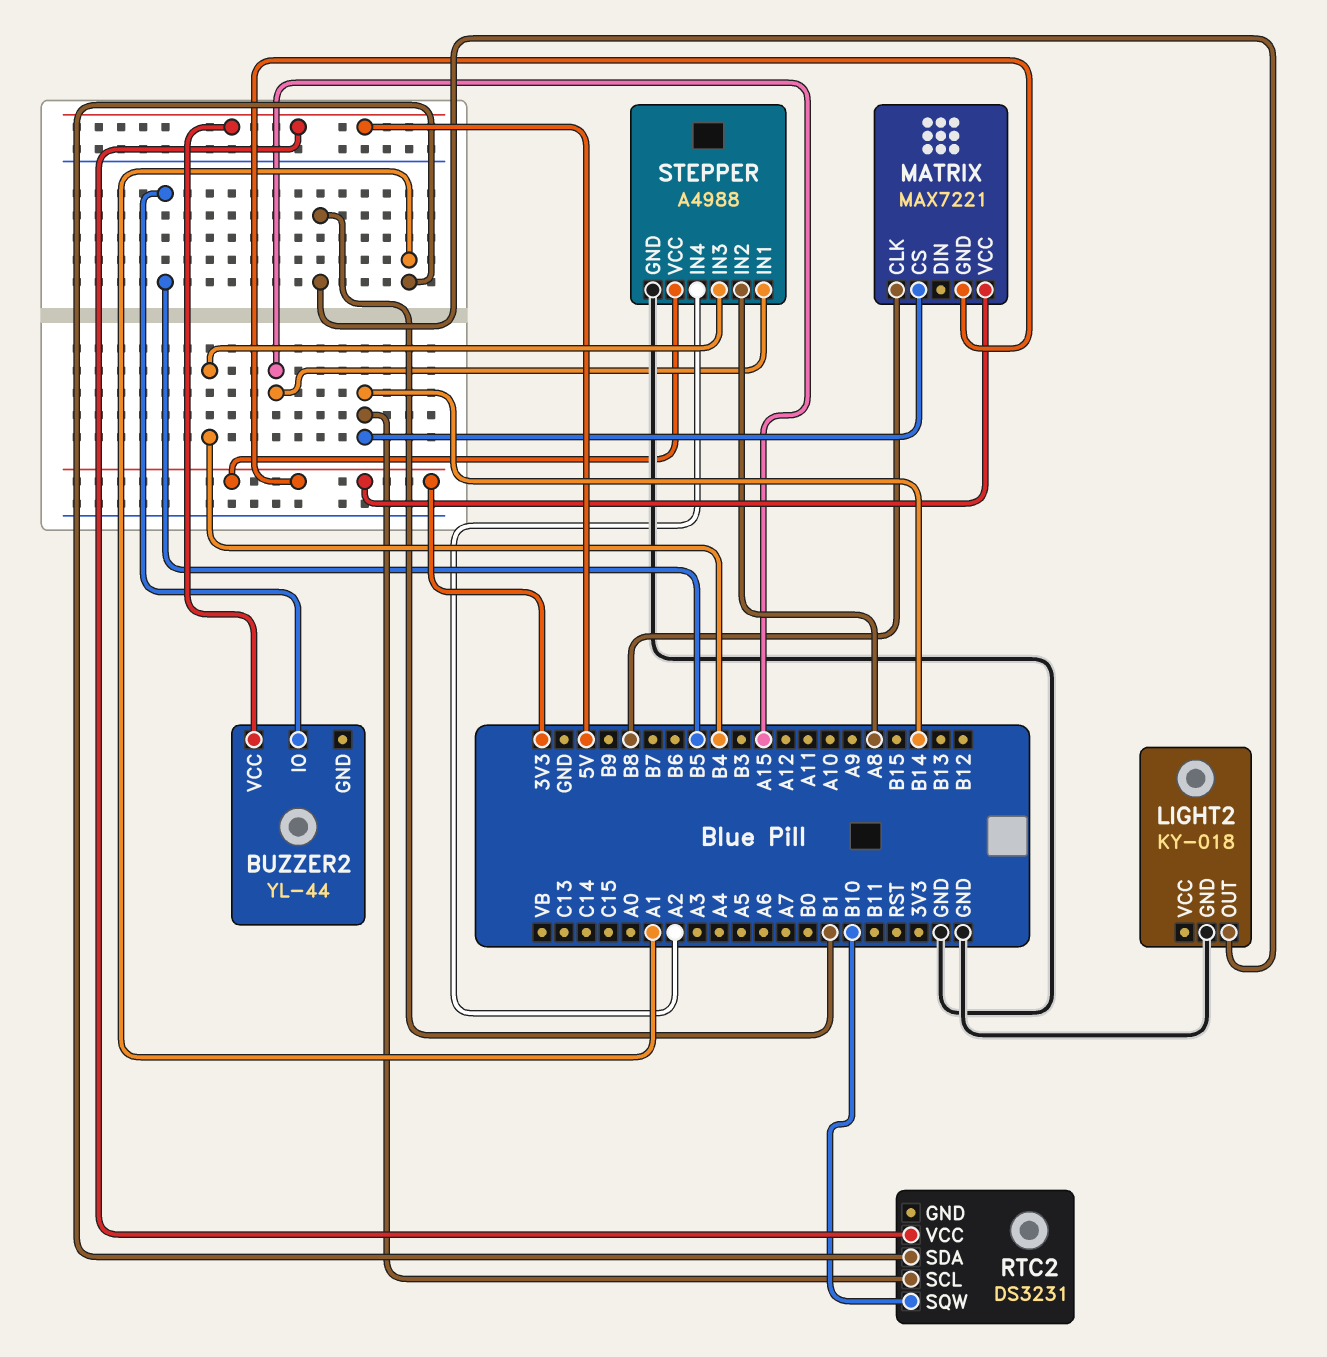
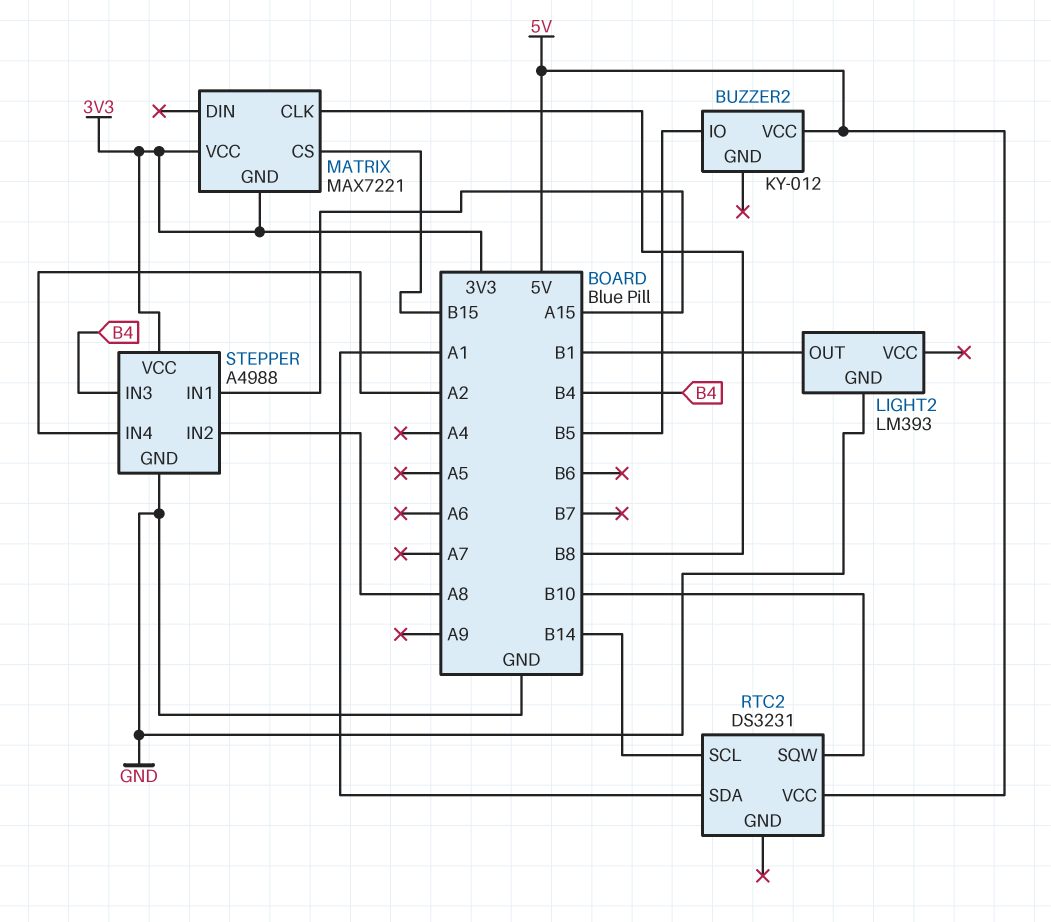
BUZZER2: YL-44 -> KY-012
LIGHT2: KY-018 -> LM393
MATRIX pin CS: B14 -> B15

